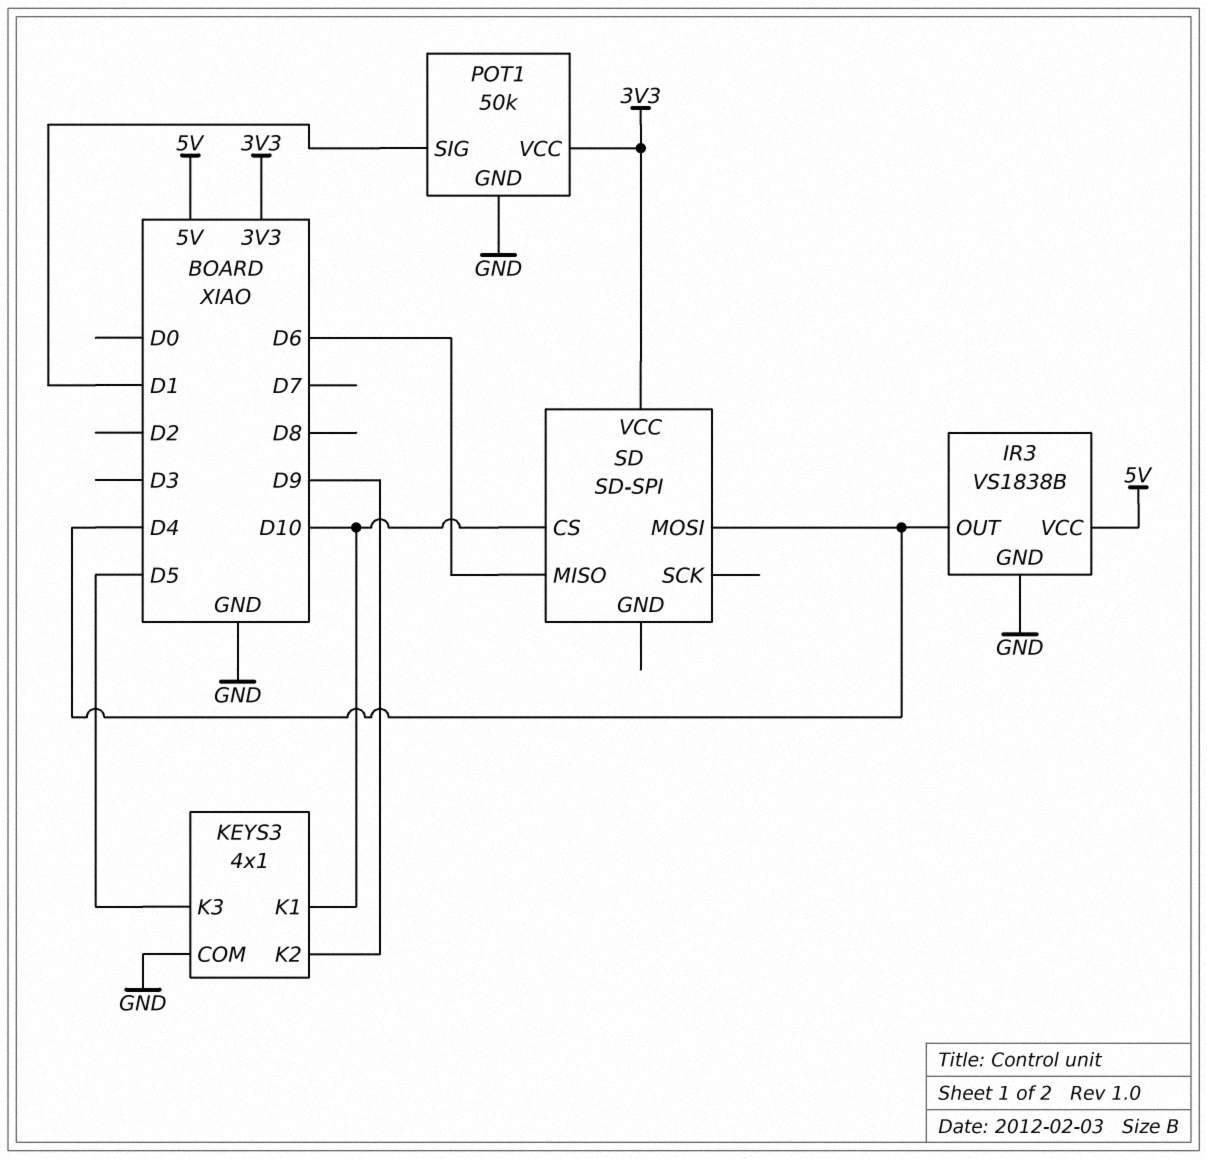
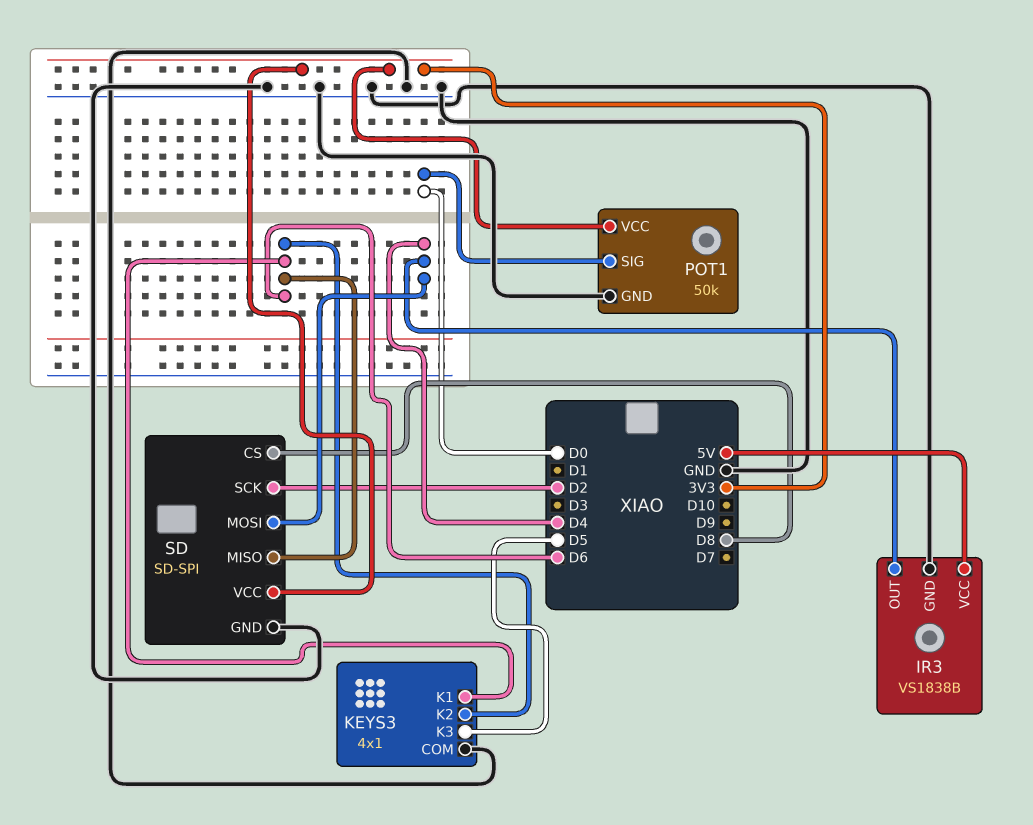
KEYS3 pin K1: D10 -> D6
KEYS3 pin K2: D9 -> D6
POT1 pin SIG: D1 -> D0
SD pin CS: D10 -> D8
SD pin GND: none -> GND
SD pin SCK: none -> D2

